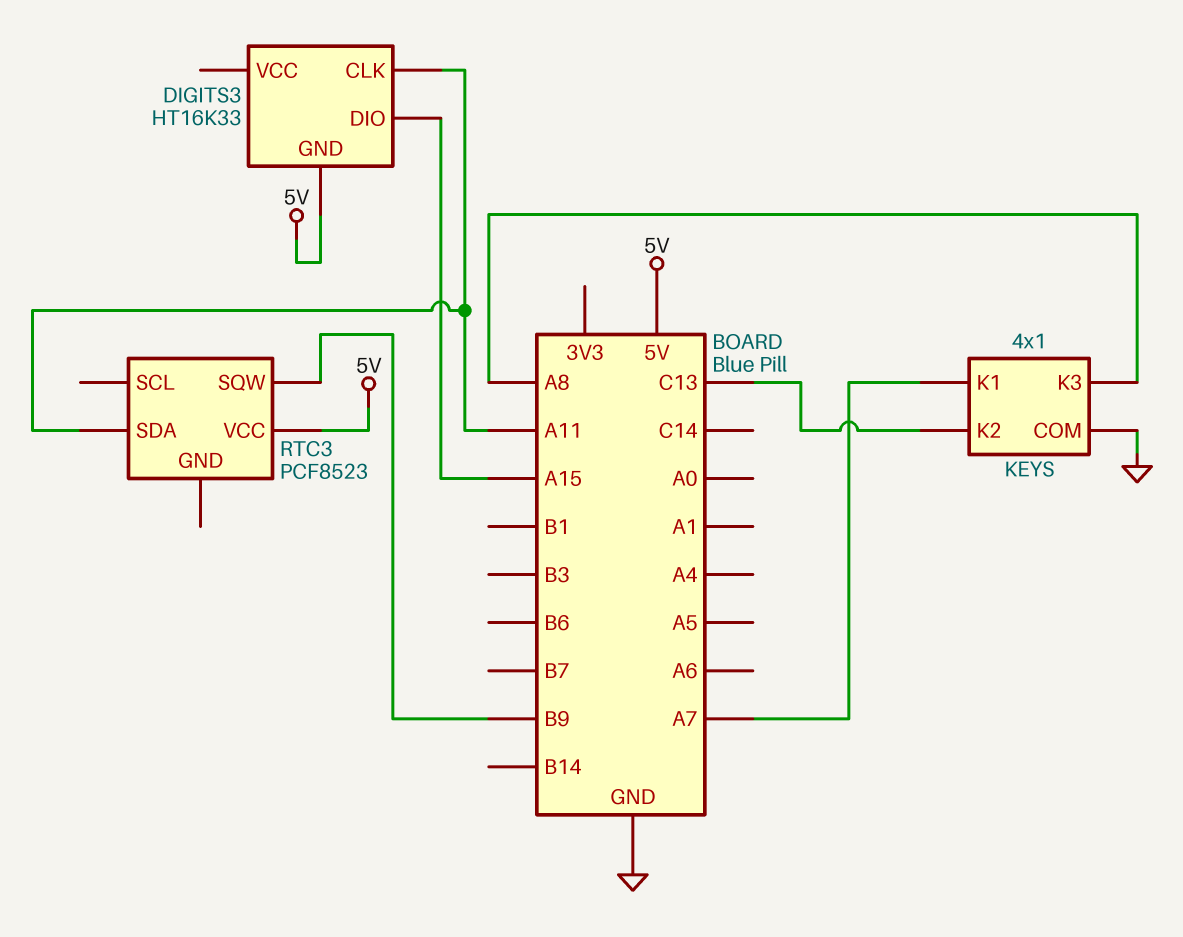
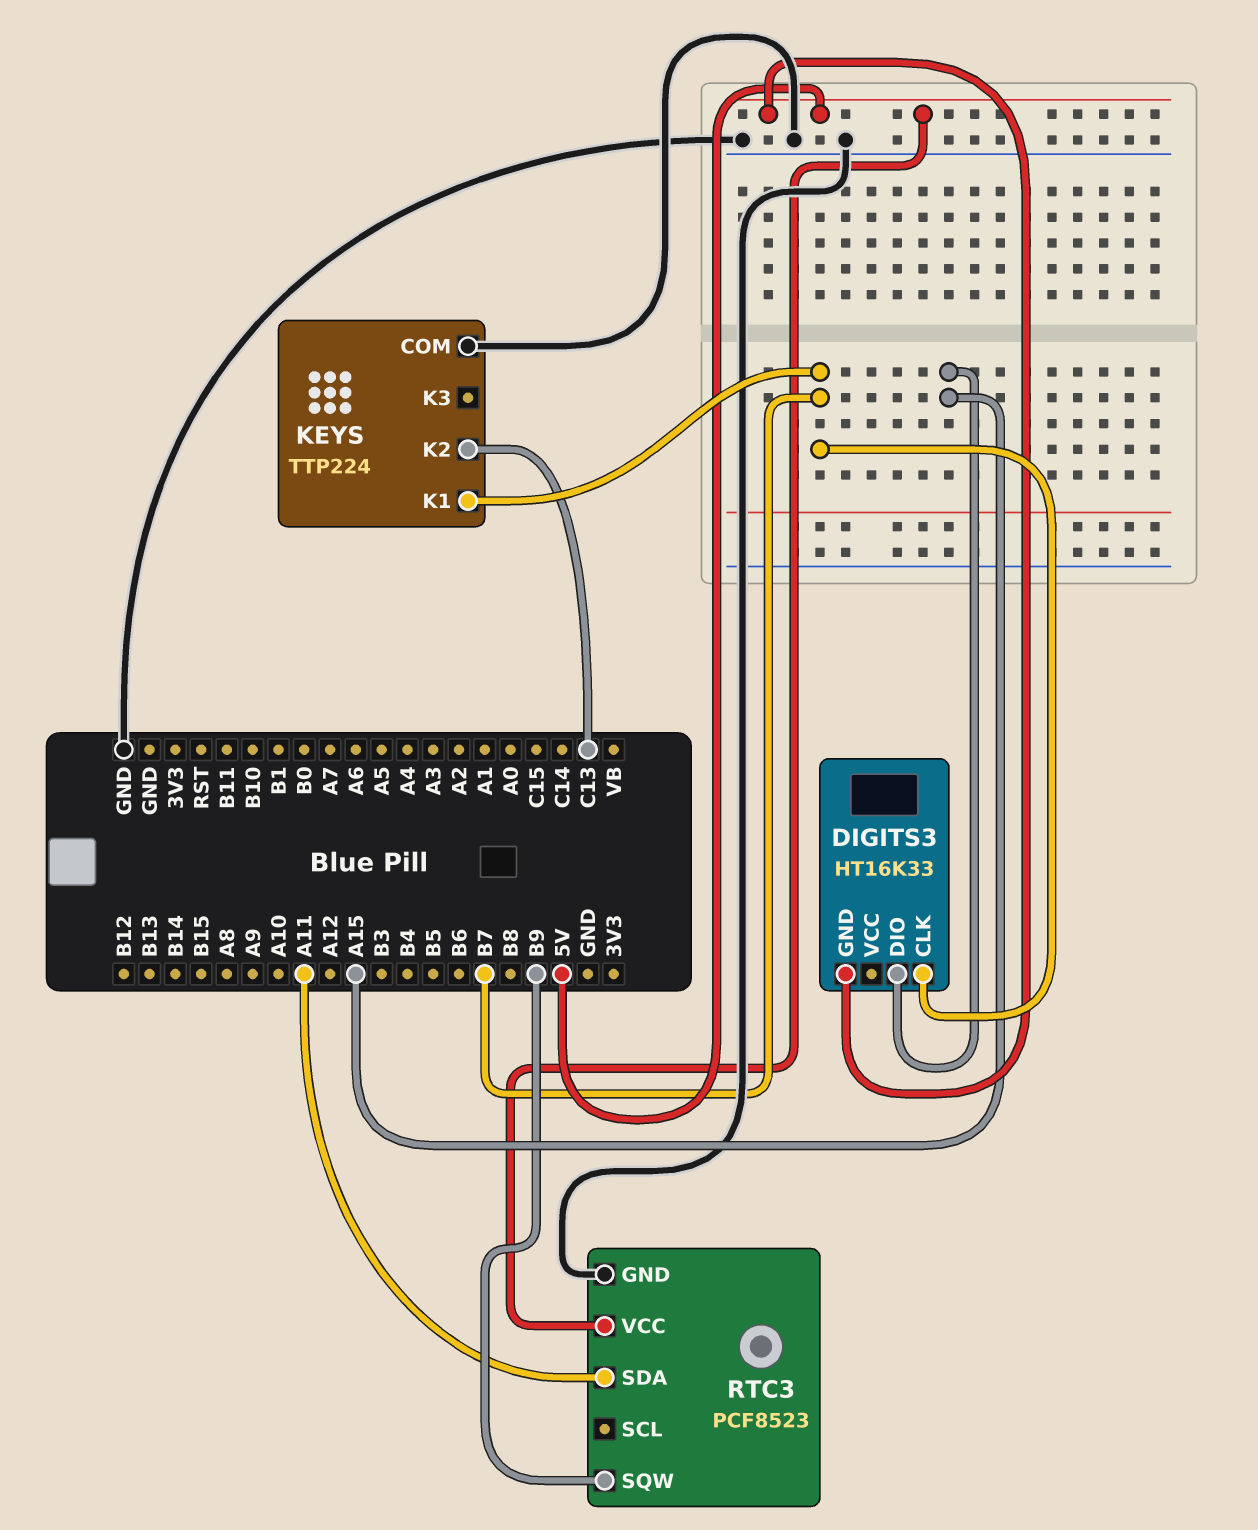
DIGITS3 pin CLK: A11 -> B7
KEYS: 4x1 -> TTP224
KEYS pin K1: A7 -> B7
KEYS pin K3: A8 -> none
RTC3 pin GND: none -> GND

